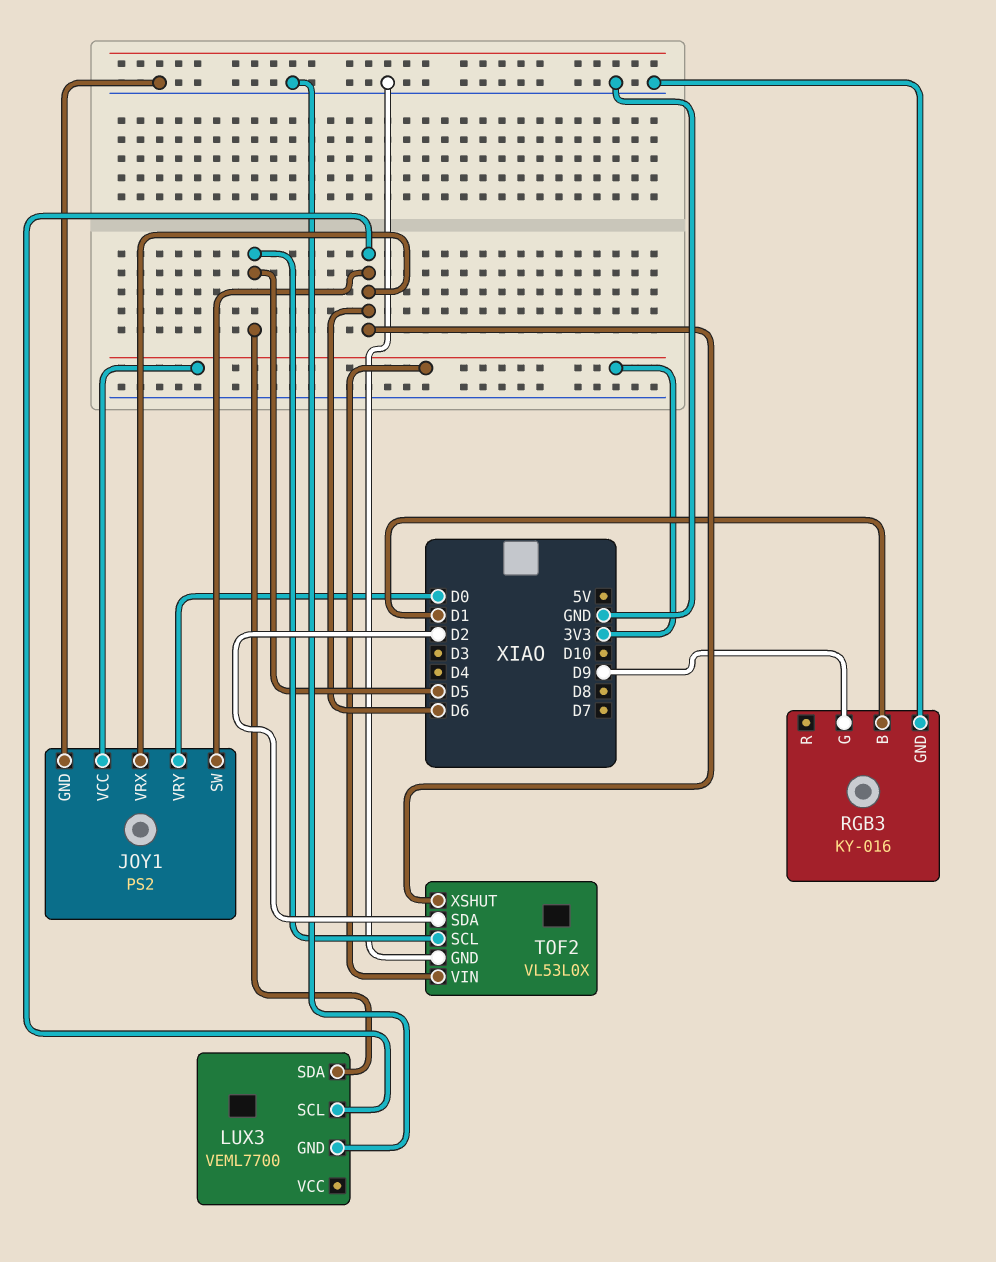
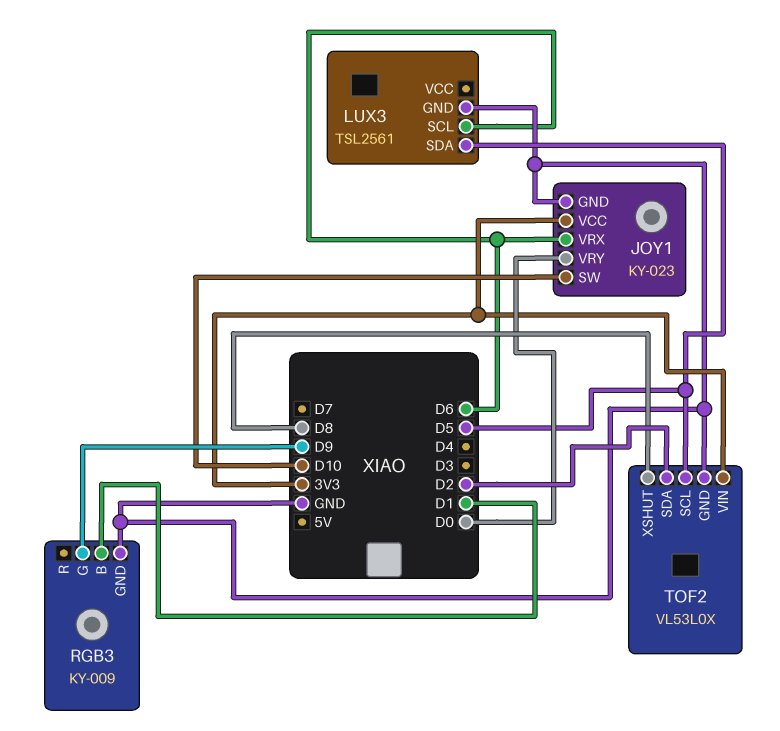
JOY1: PS2 -> KY-023
JOY1 pin SW: D6 -> D10
LUX3: VEML7700 -> TSL2561
RGB3: KY-016 -> KY-009
TOF2 pin XSHUT: D6 -> D8

